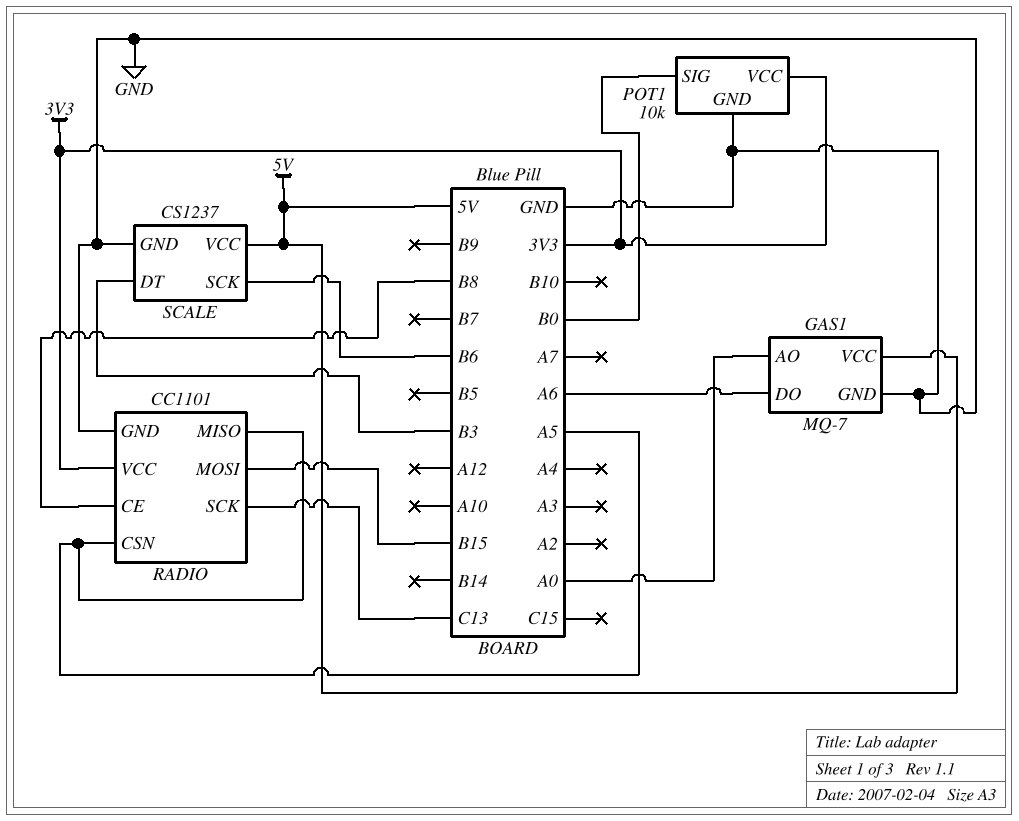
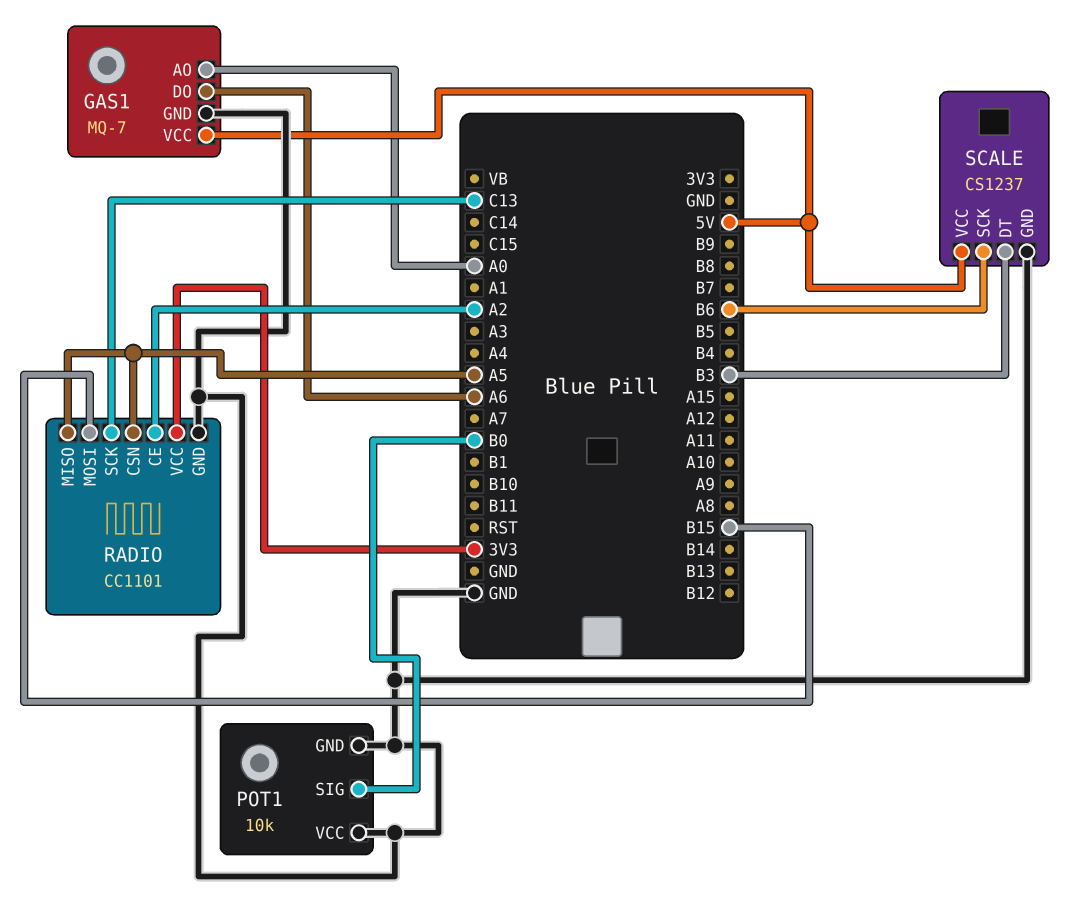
POT1 pin VCC: 3V3 -> GND
RADIO pin CE: B8 -> A2

